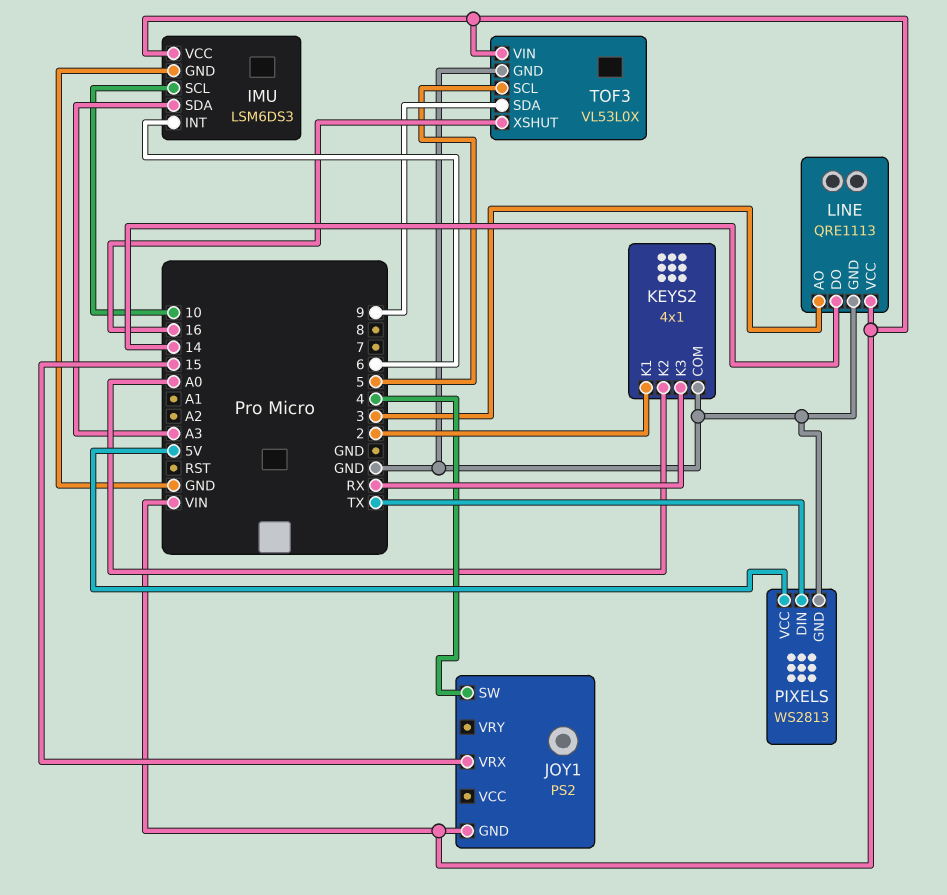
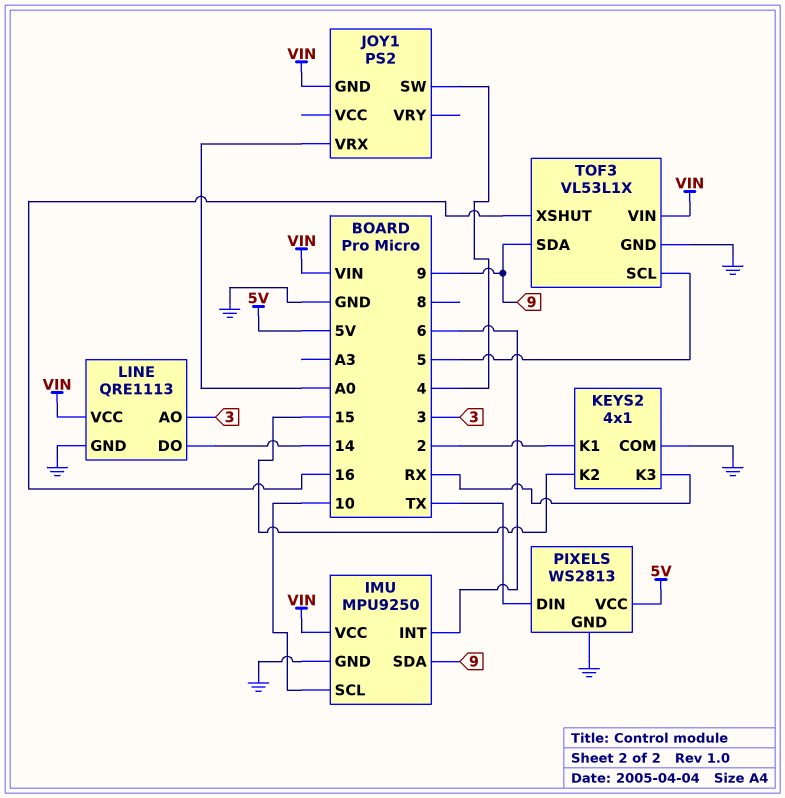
IMU: LSM6DS3 -> MPU9250
IMU pin SDA: A3 -> 9
JOY1 pin VRX: 15 -> A0
KEYS2 pin K2: A0 -> 15
TOF3: VL53L0X -> VL53L1X

